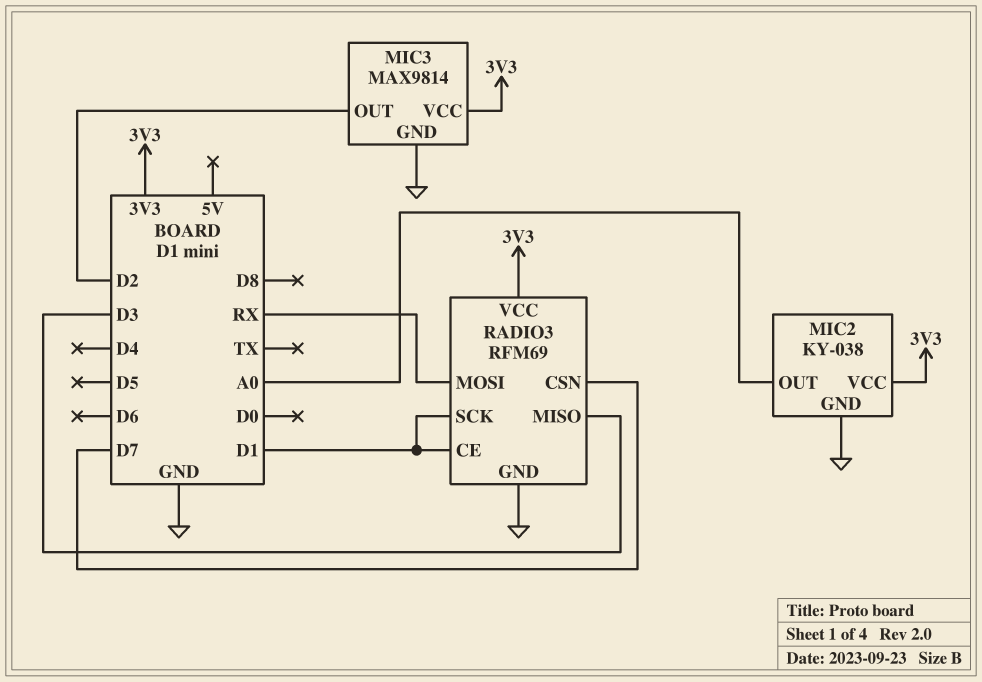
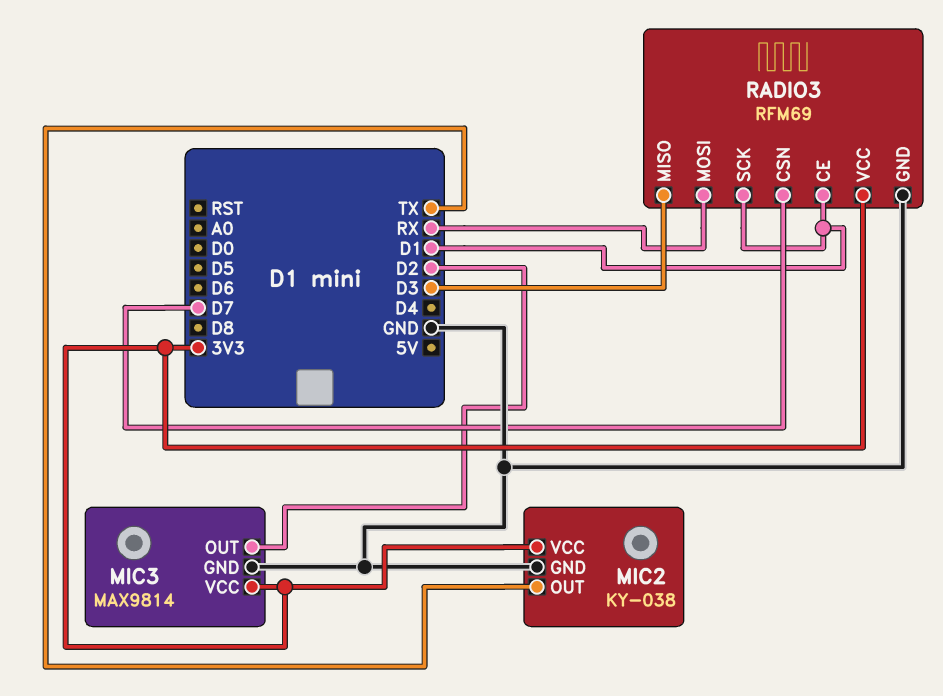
MIC2 pin OUT: A0 -> TX

